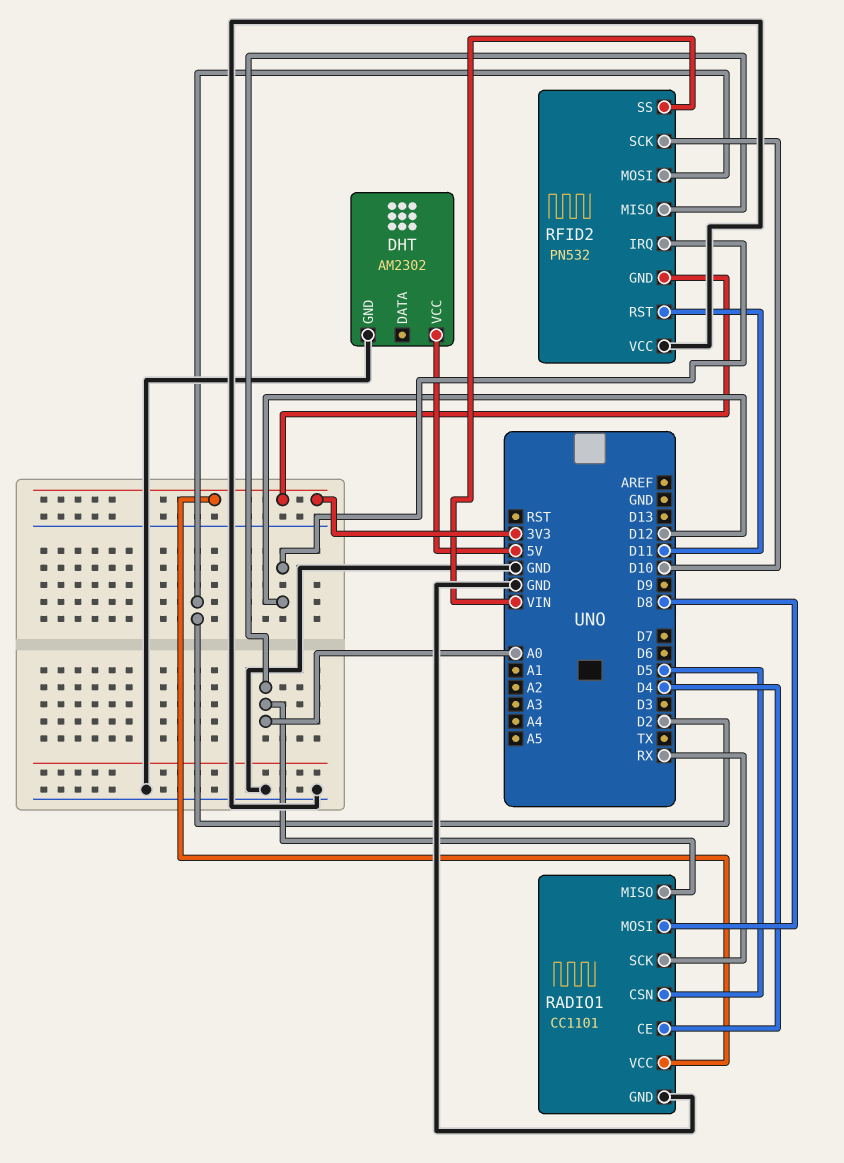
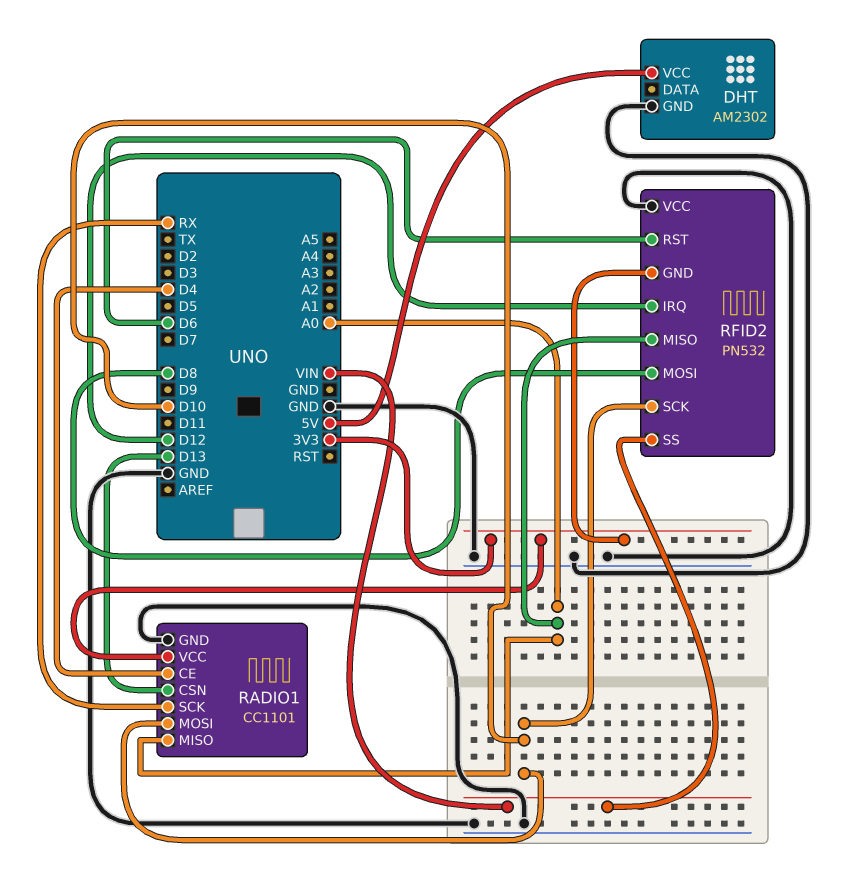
RADIO1 pin CSN: D5 -> D13
RADIO1 pin MOSI: D8 -> D10
RFID2 pin MOSI: D2 -> D8
RFID2 pin RST: D11 -> D6

